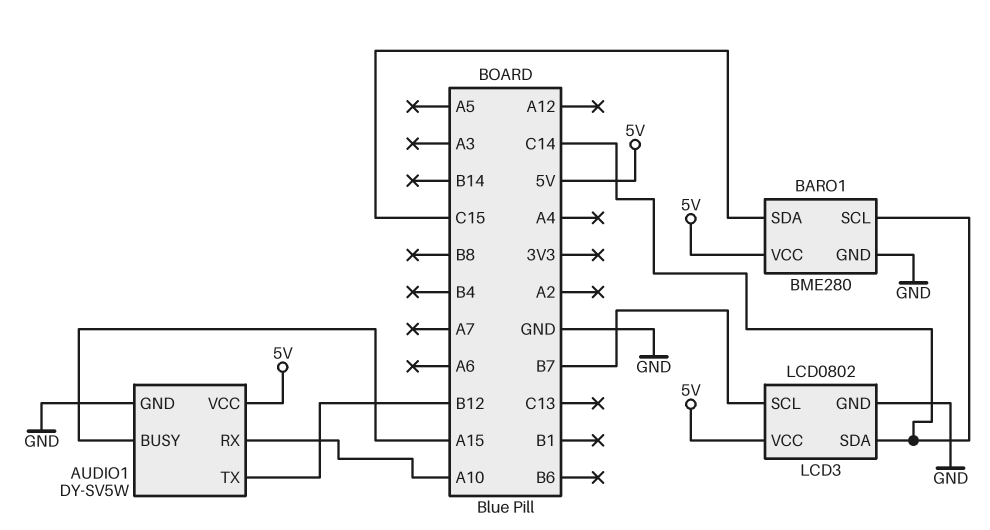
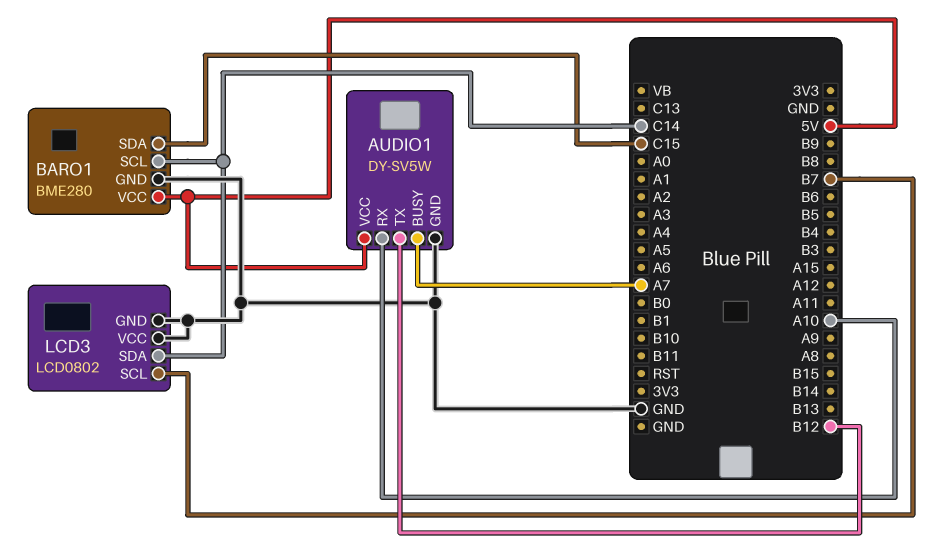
AUDIO1 pin BUSY: A15 -> A7
LCD3 pin VCC: 5V -> GND

